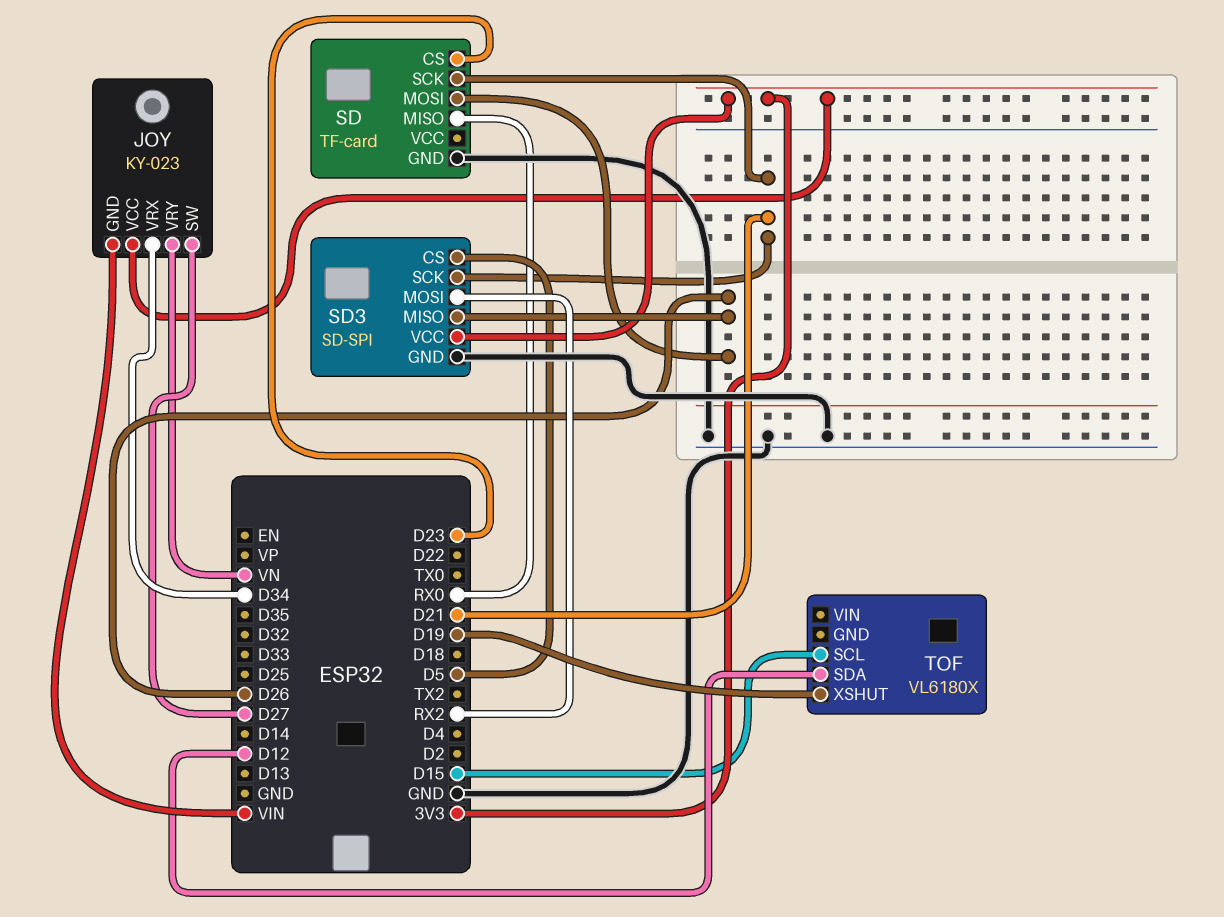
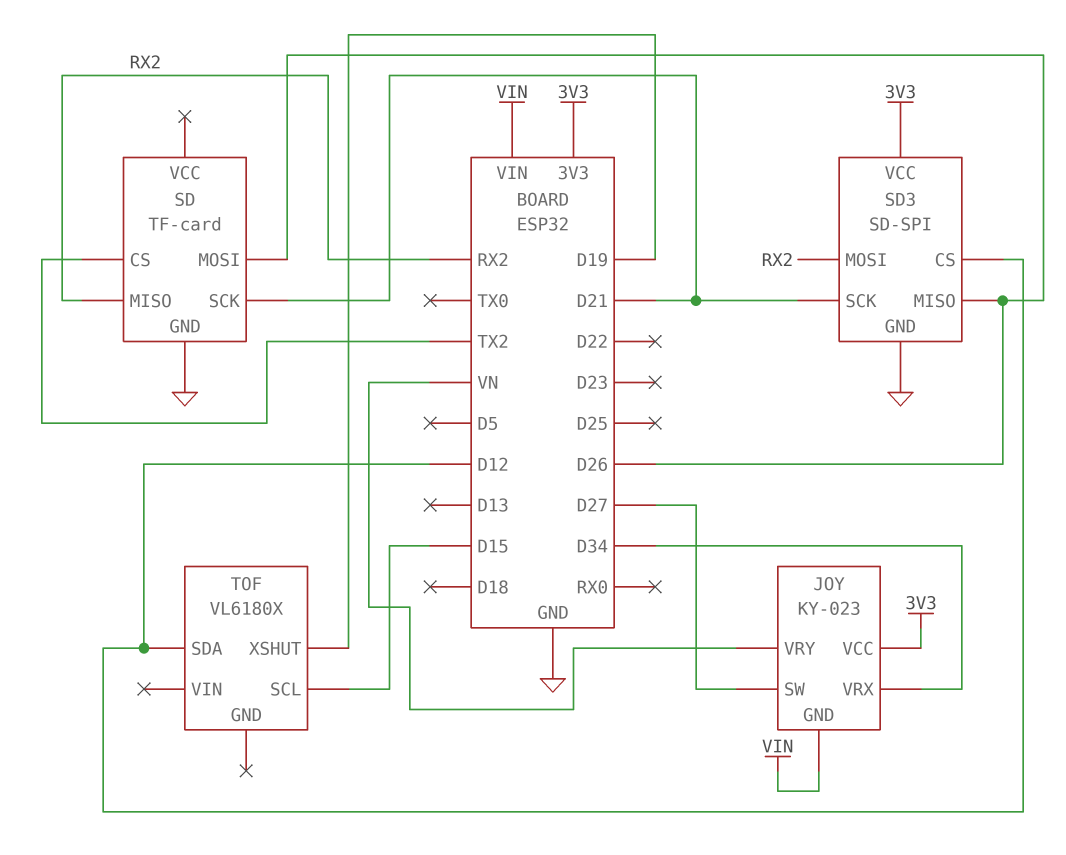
SD pin CS: D23 -> TX2
SD pin MISO: RX0 -> RX2
SD3 pin CS: D5 -> D12

